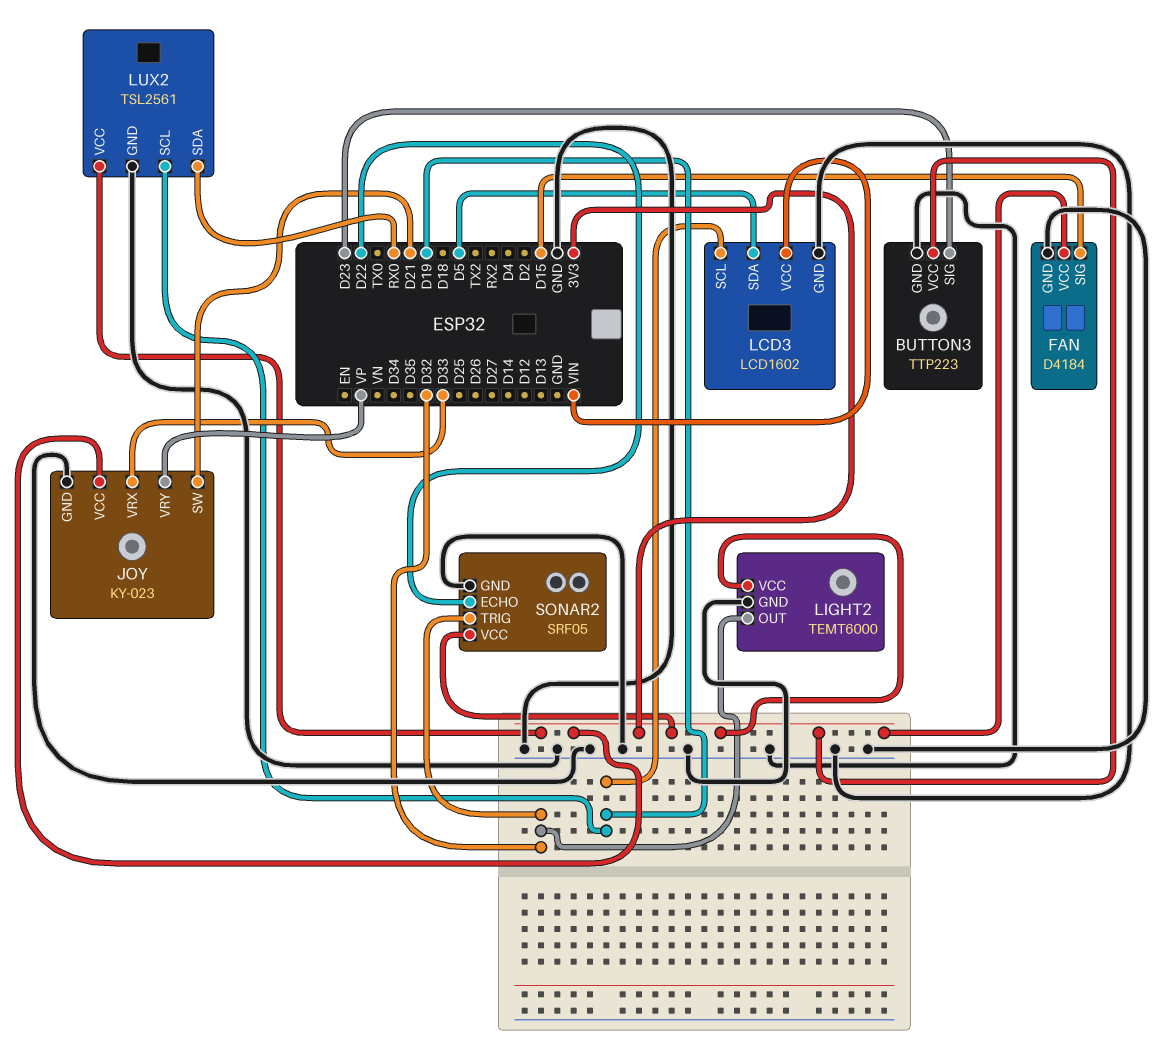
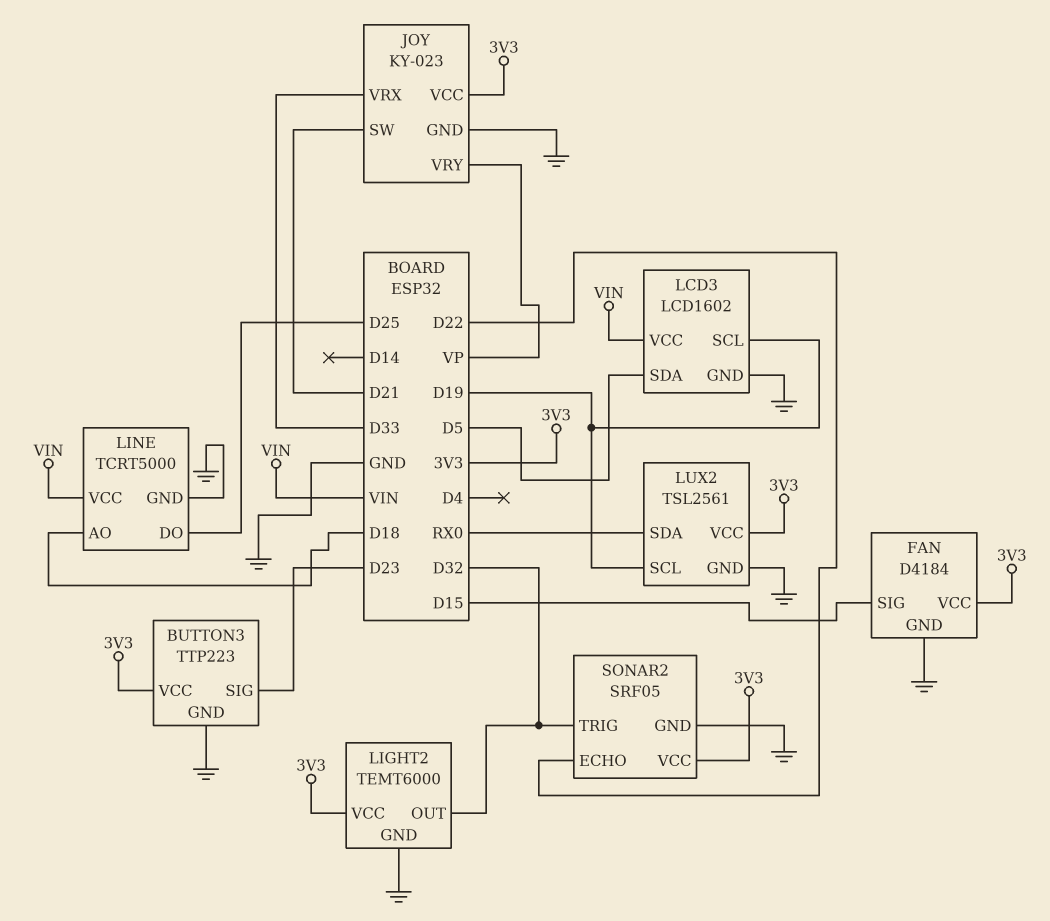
LINE: none -> TCRT5000
LINE pin AO: none -> D18
LINE pin DO: none -> D25
LINE pin GND: none -> GND
LINE pin VCC: none -> VIN

